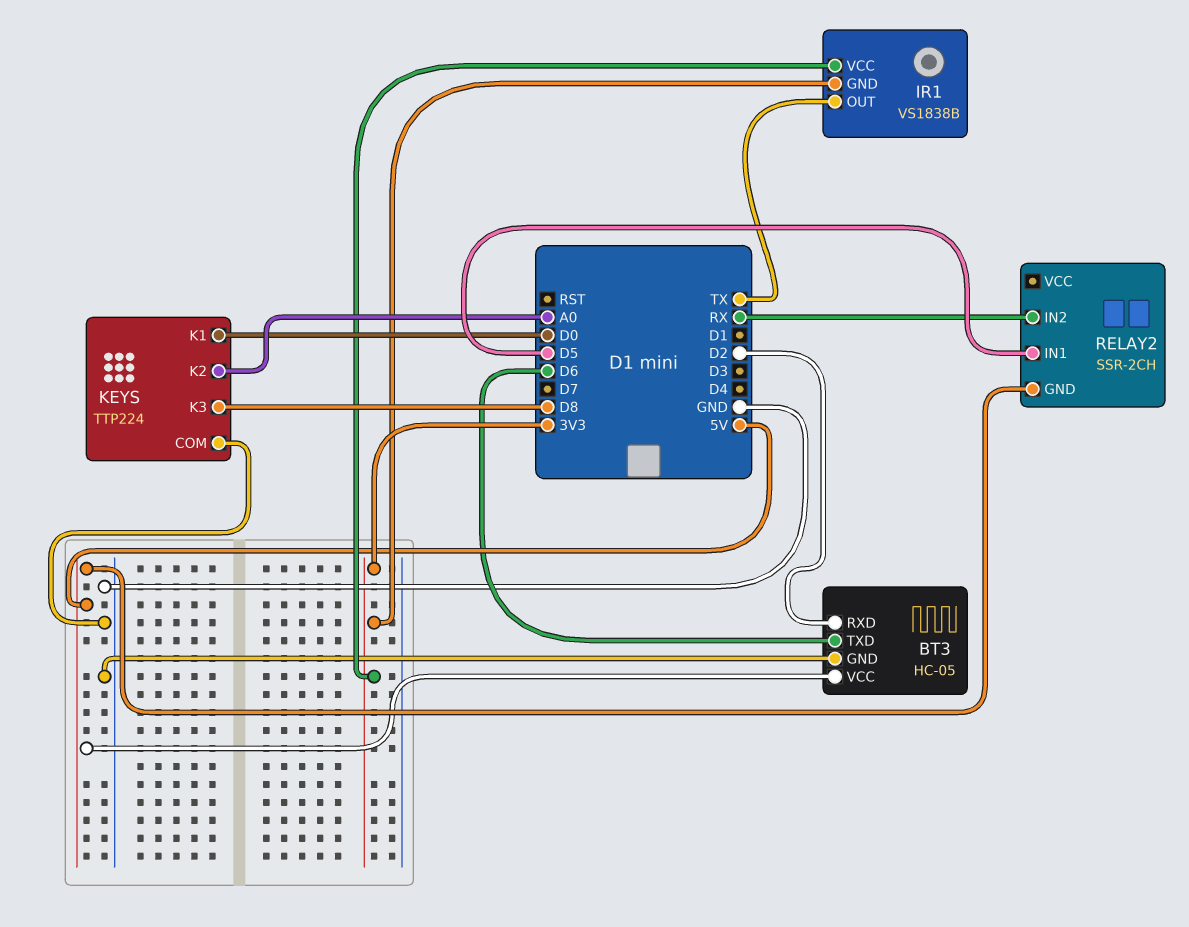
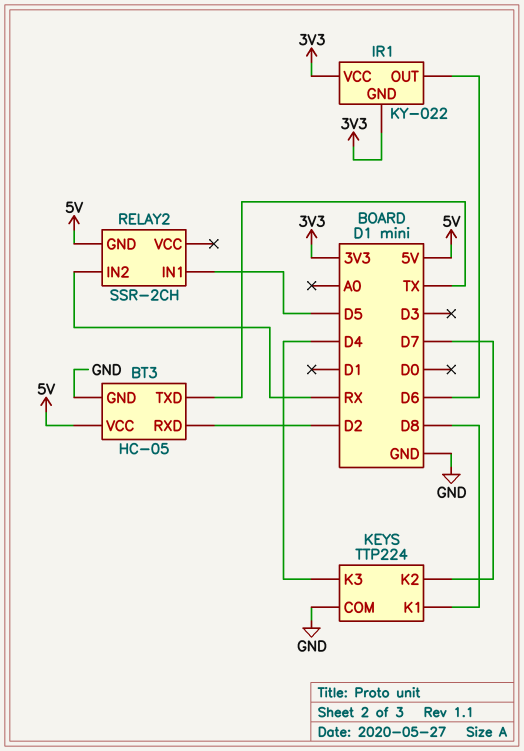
BT3 pin TXD: D6 -> TX
IR1: VS1838B -> KY-022
IR1 pin OUT: TX -> D6
KEYS pin K1: D0 -> D8
KEYS pin K2: A0 -> D7
KEYS pin K3: D8 -> D4

